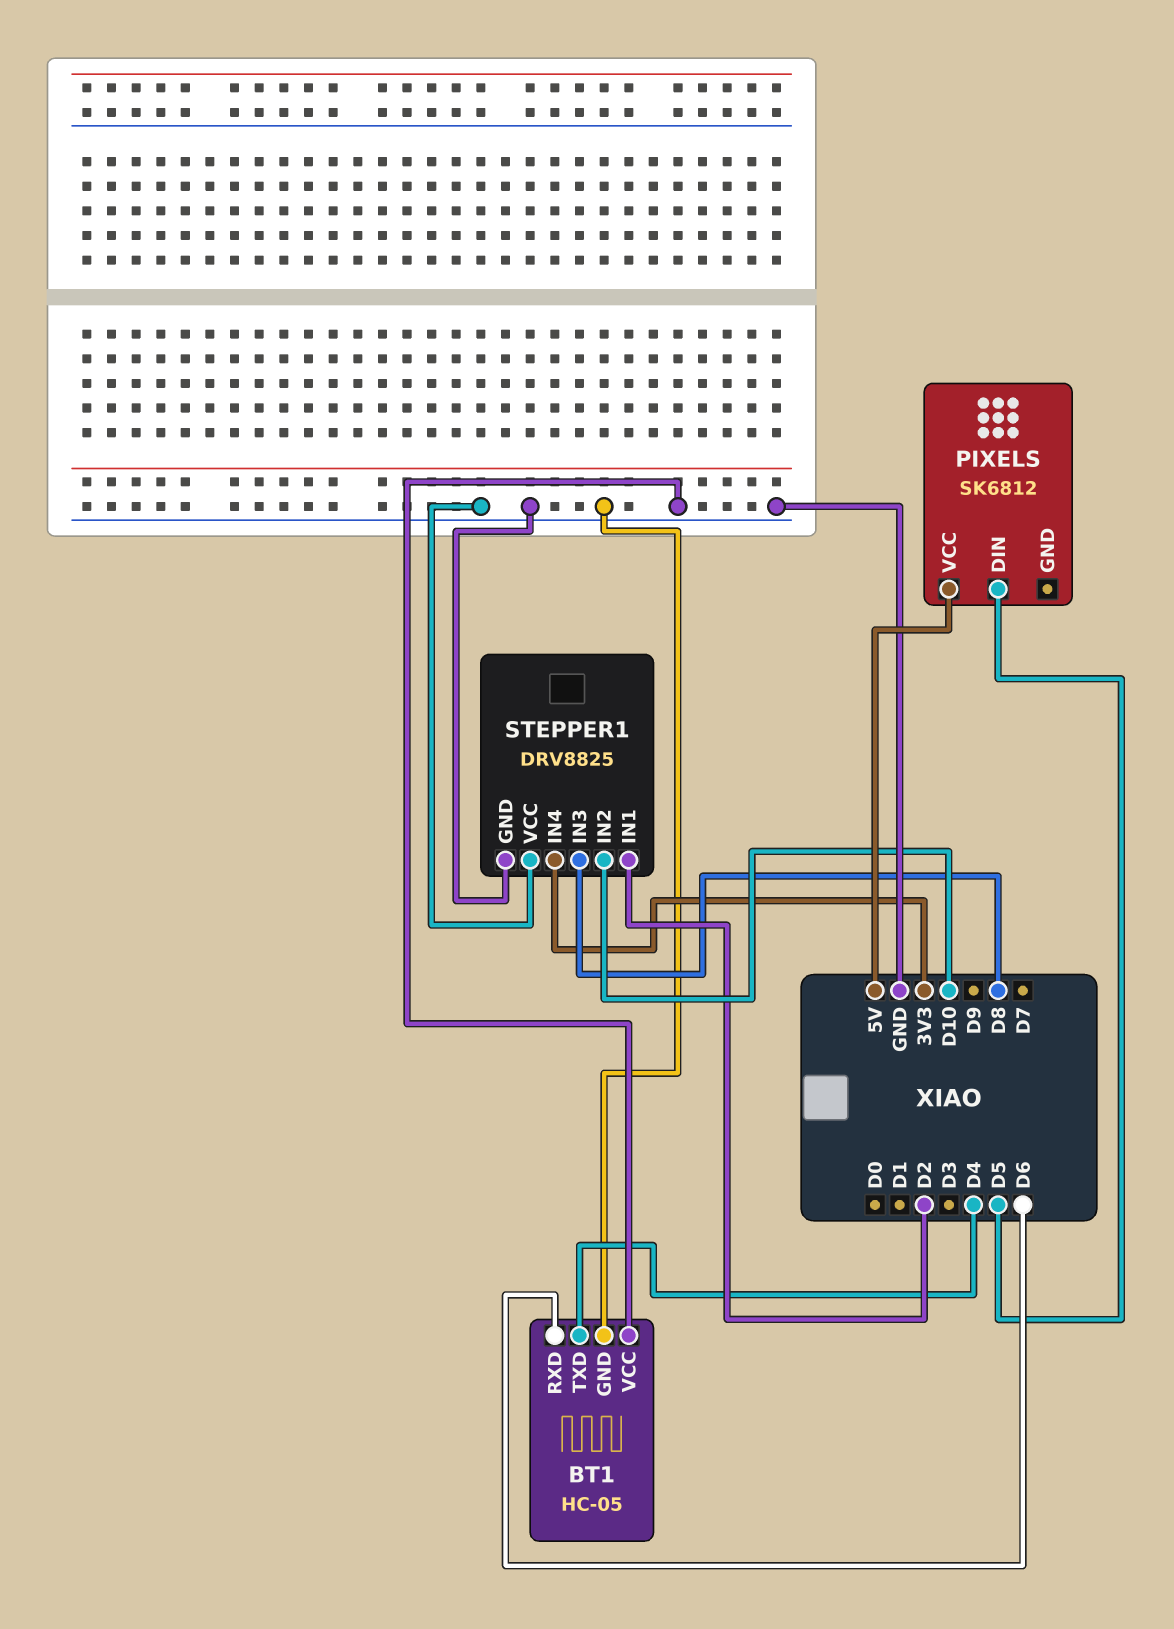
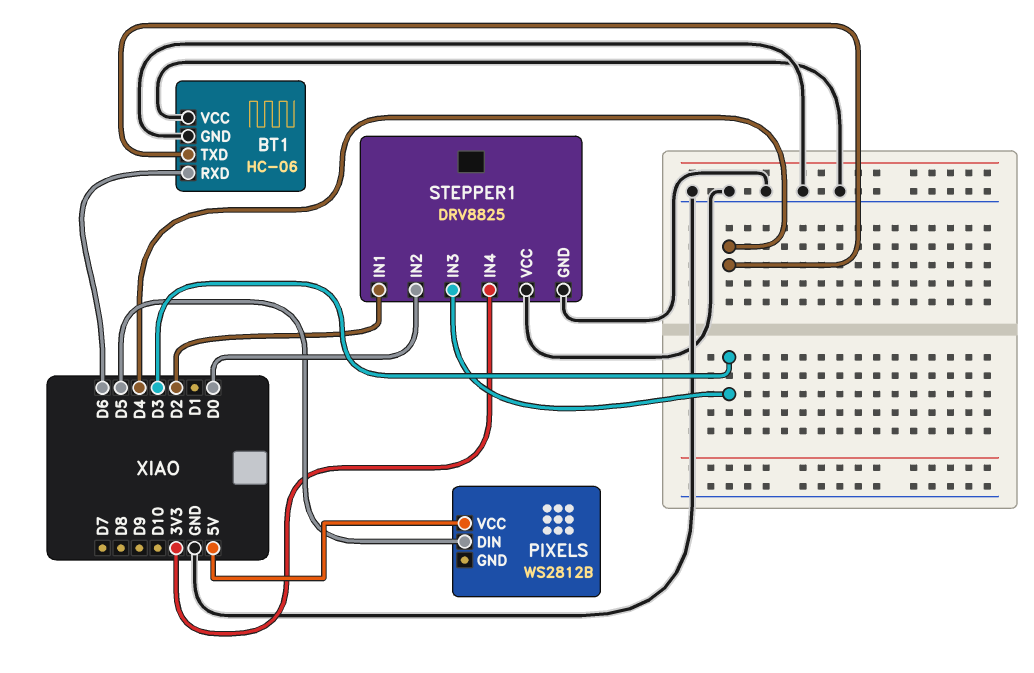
BT1: HC-05 -> HC-06
PIXELS: SK6812 -> WS2812B
STEPPER1 pin IN2: D10 -> D0
STEPPER1 pin IN3: D8 -> D3

